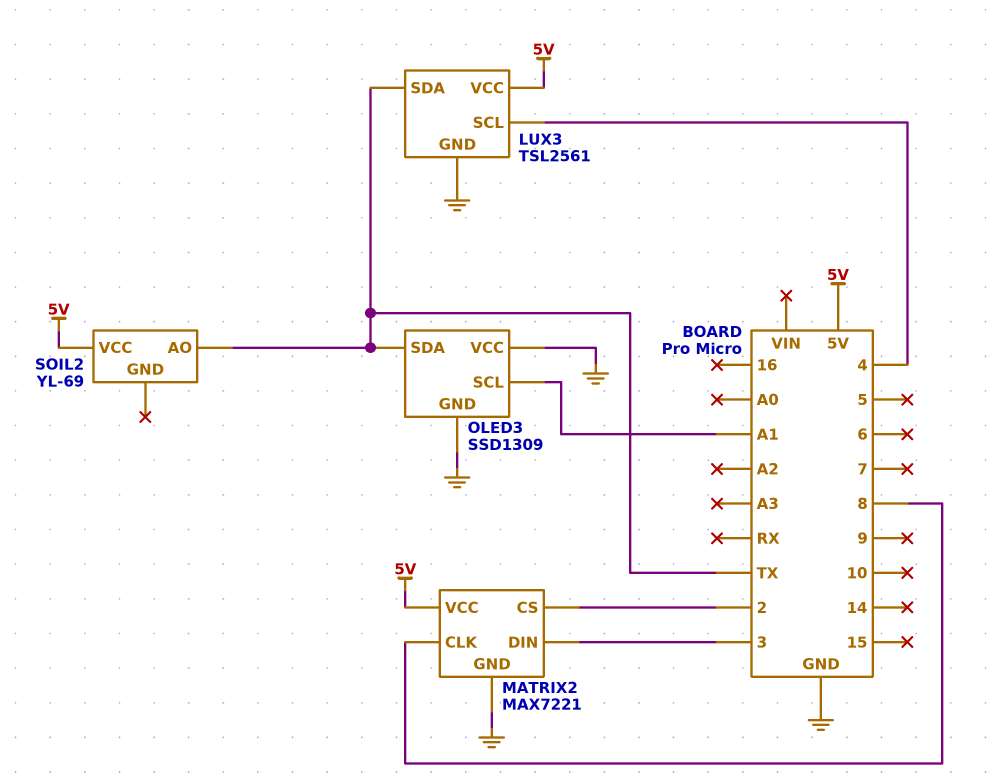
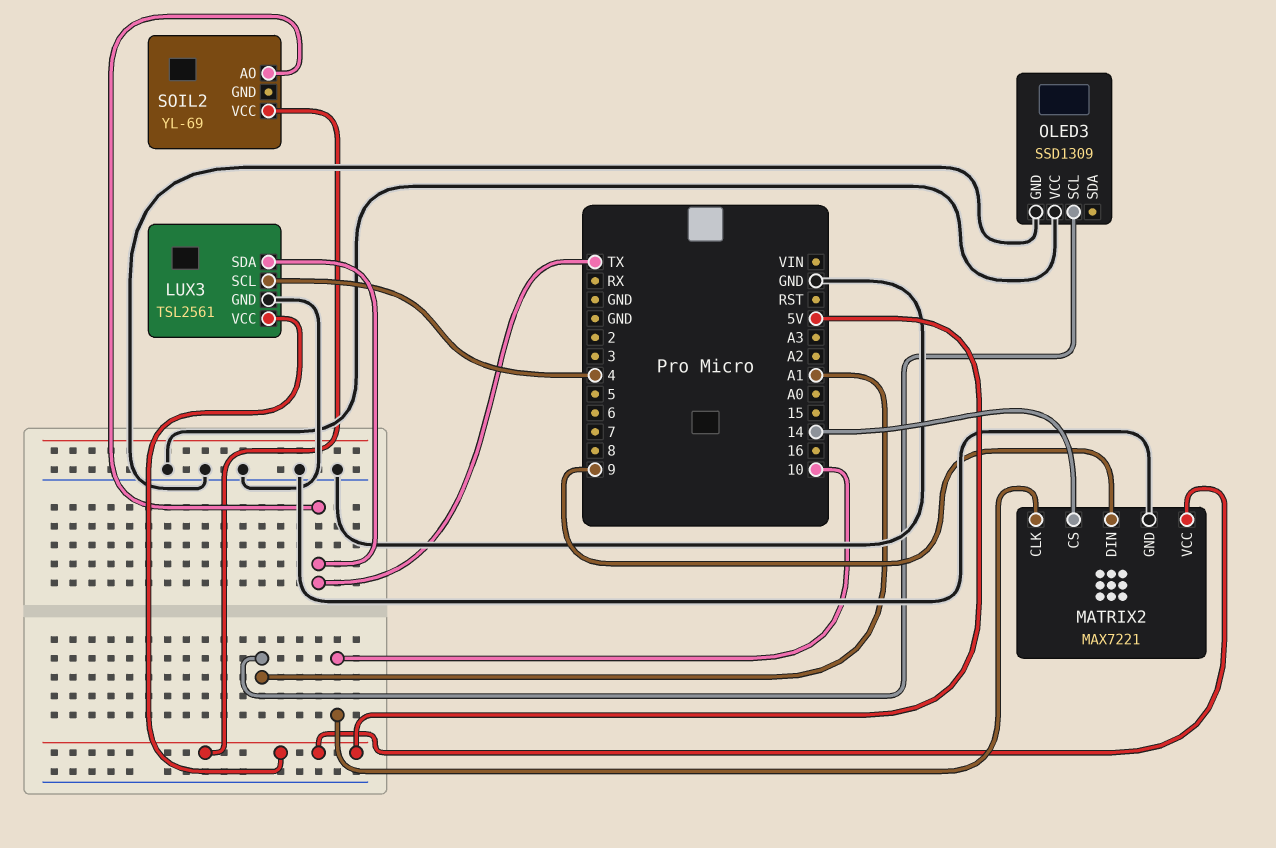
MATRIX2 pin CLK: 8 -> 10
MATRIX2 pin CS: 2 -> 14
MATRIX2 pin DIN: 3 -> 9
OLED3 pin SDA: TX -> none

